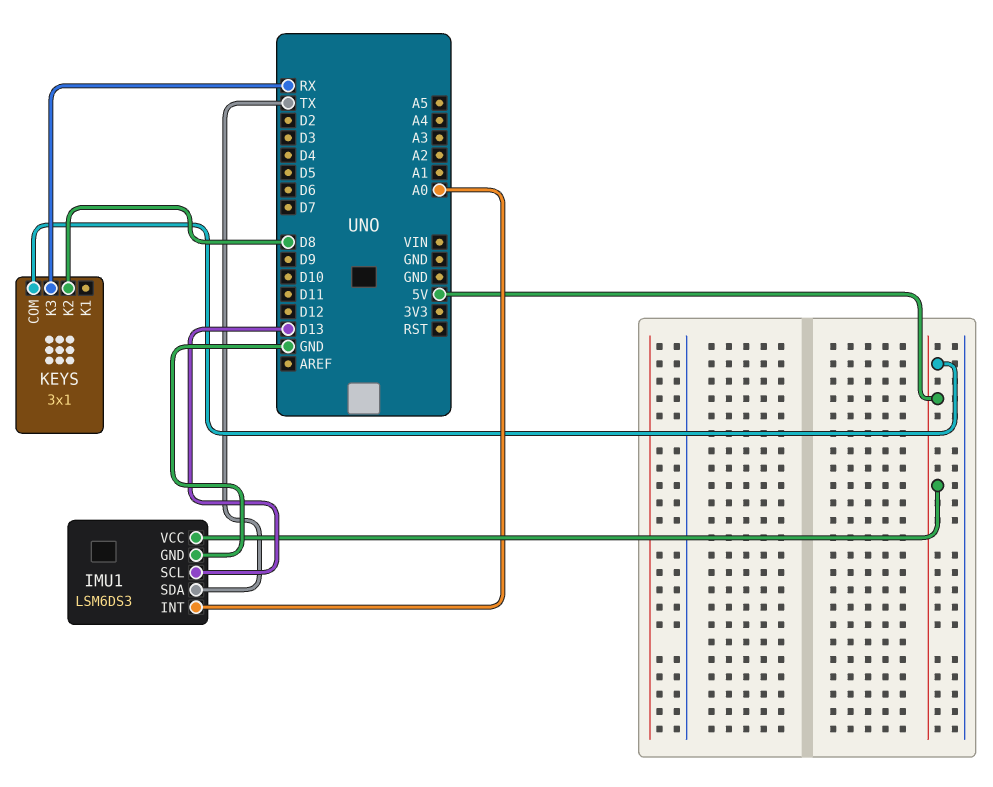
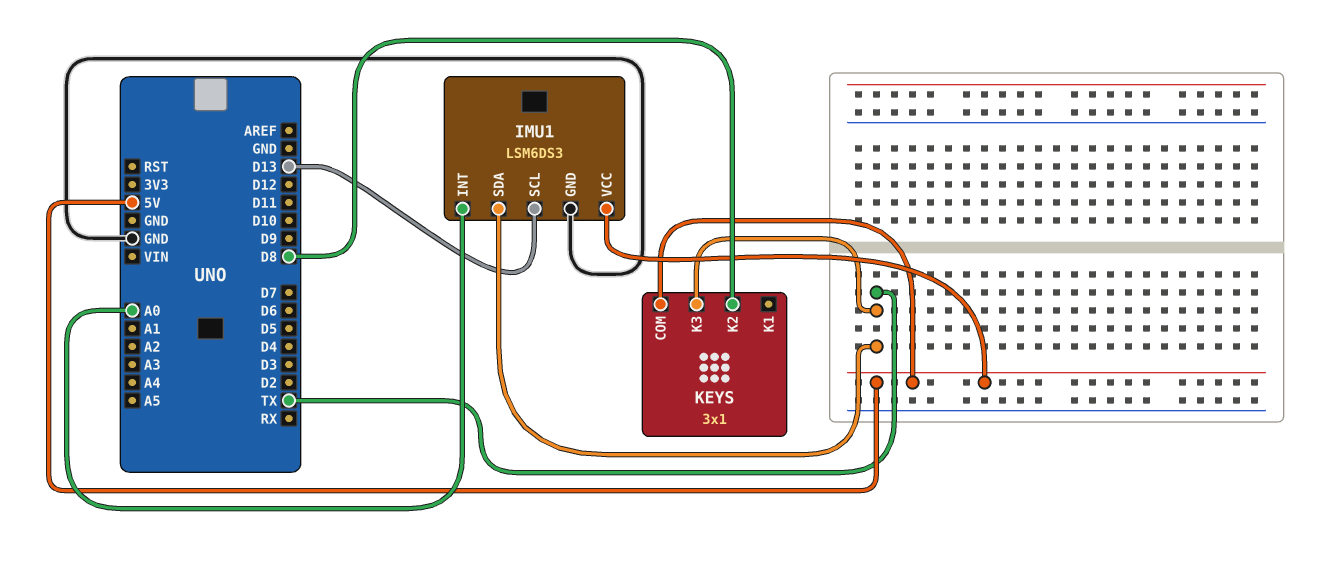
KEYS pin K3: RX -> TX

